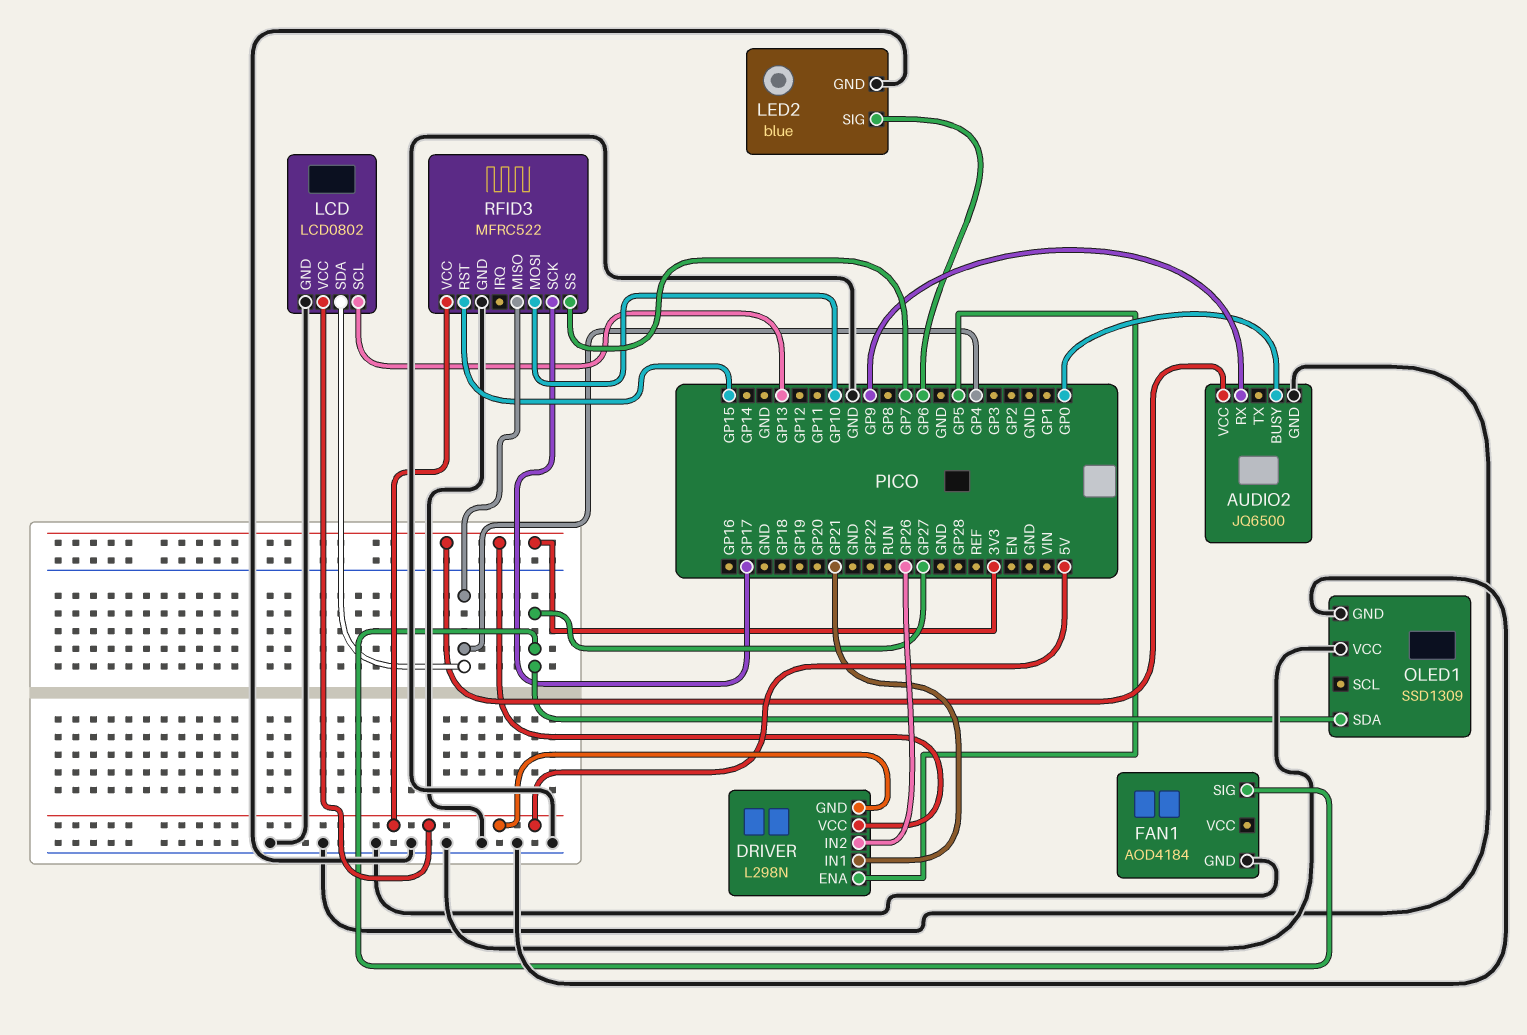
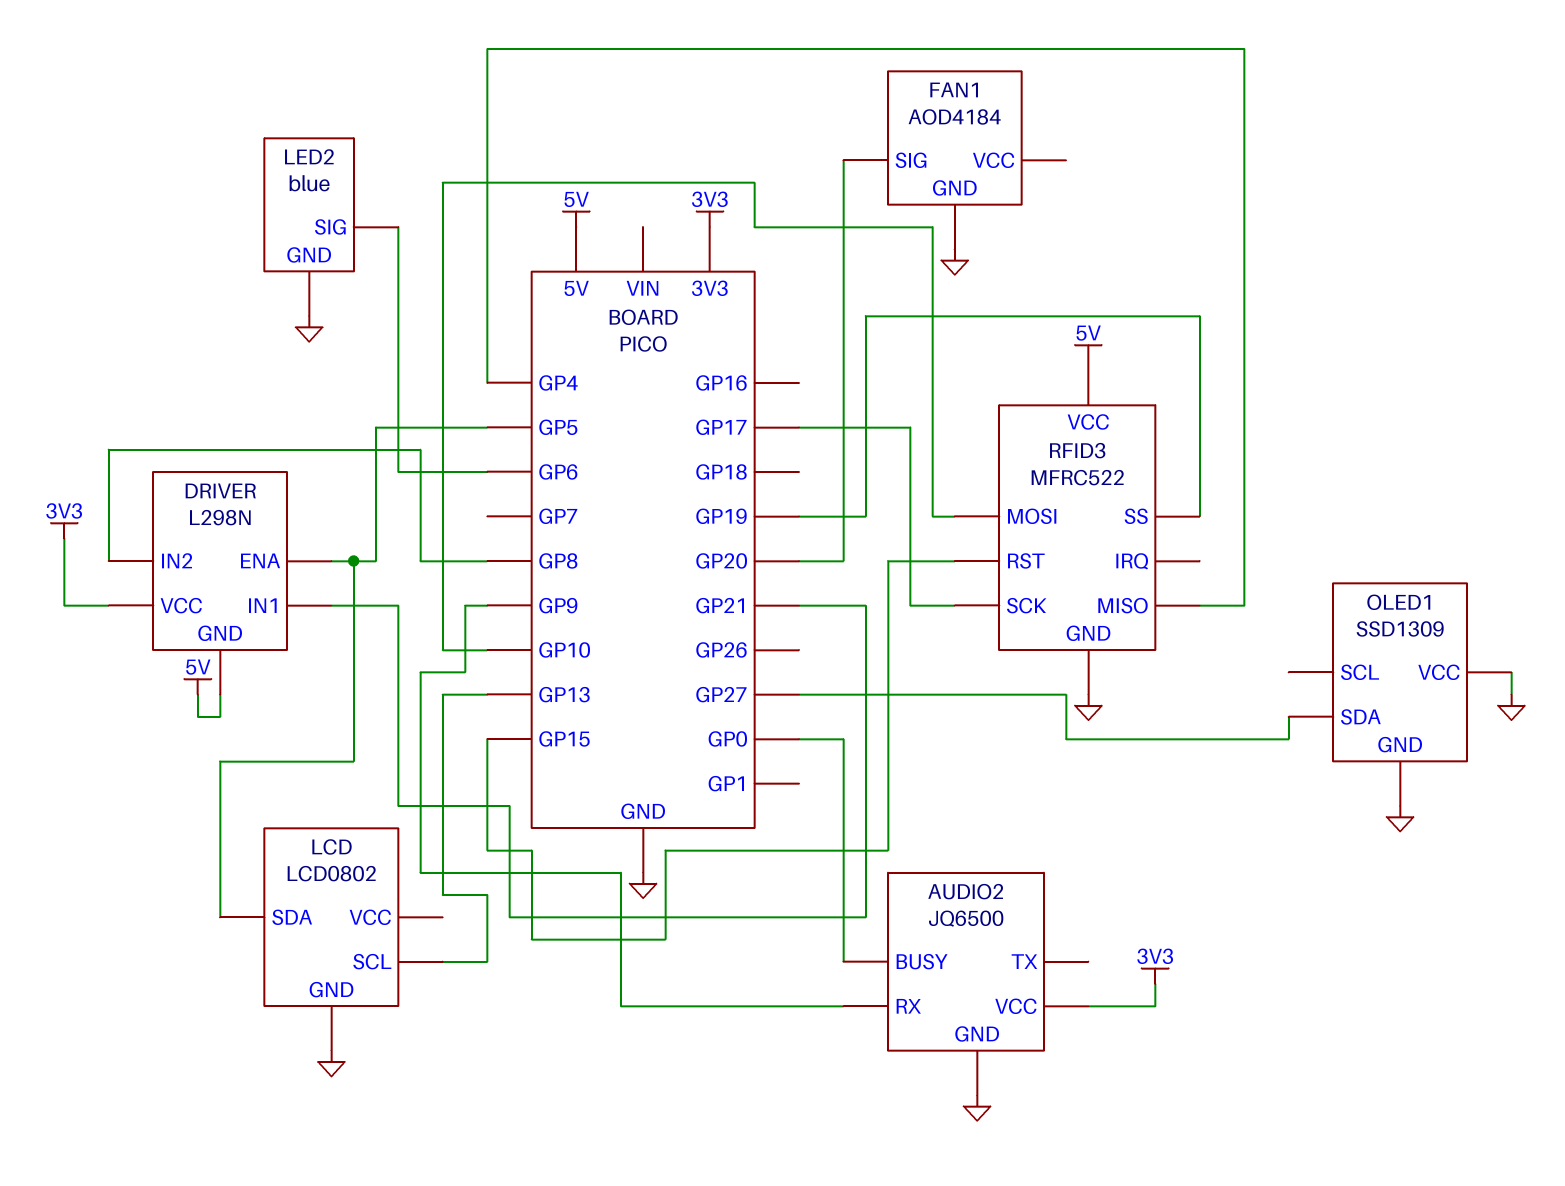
DRIVER pin IN2: GP26 -> GP8
FAN1 pin SIG: GP27 -> GP20
LCD pin SDA: GP4 -> GP5
LCD pin VCC: 5V -> none
RFID3 pin SS: GP7 -> GP19

